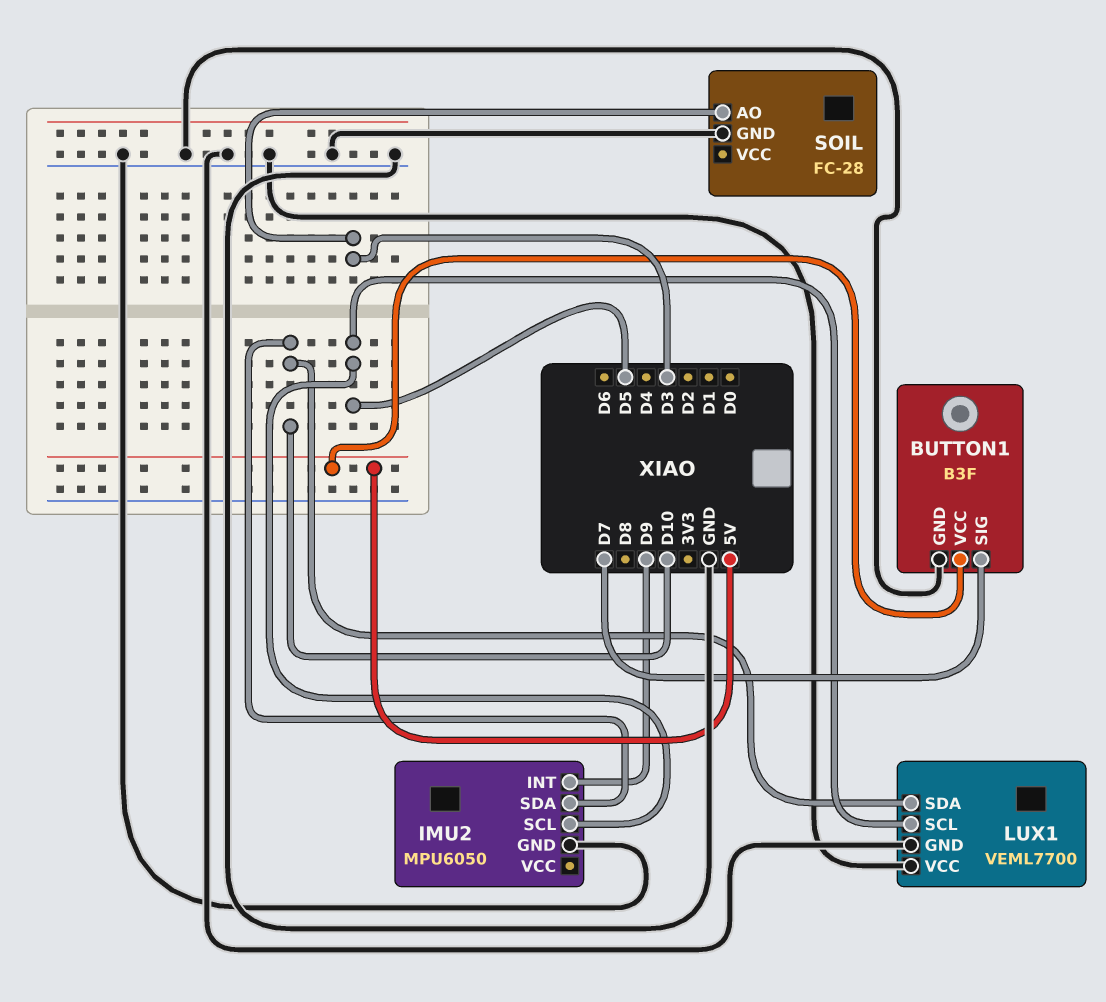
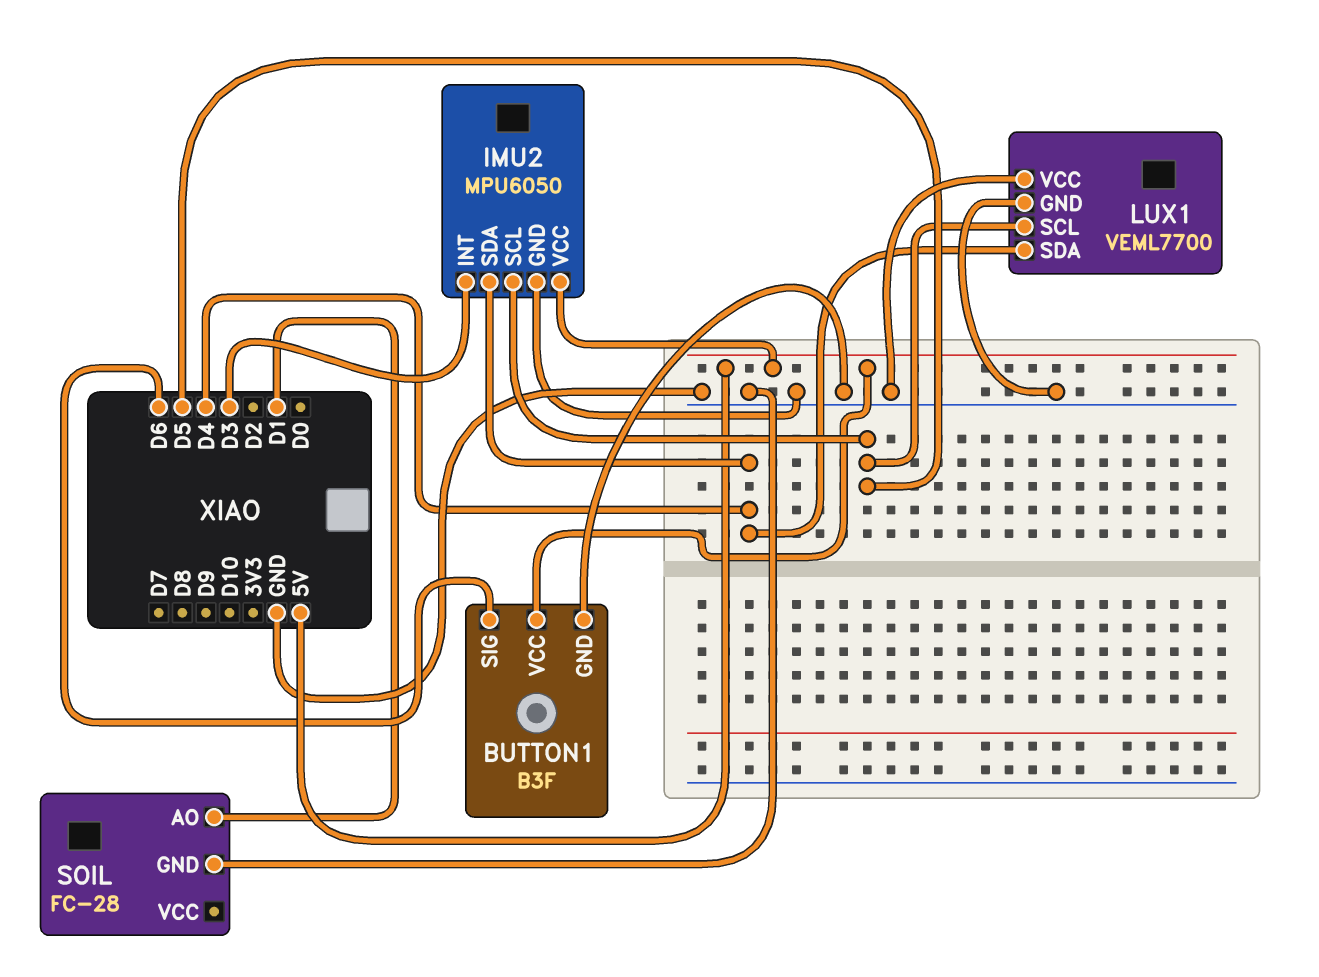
BUTTON1 pin SIG: D7 -> D6
IMU2 pin INT: D9 -> D3
IMU2 pin SDA: D10 -> D4
IMU2 pin VCC: none -> 5V
LUX1 pin SDA: D10 -> D4
SOIL pin AO: D3 -> D1

